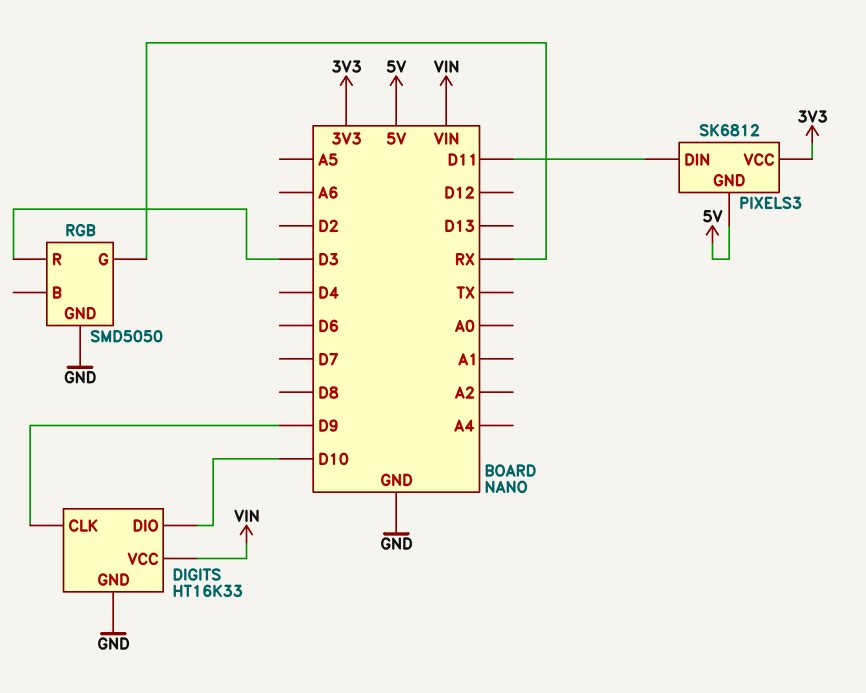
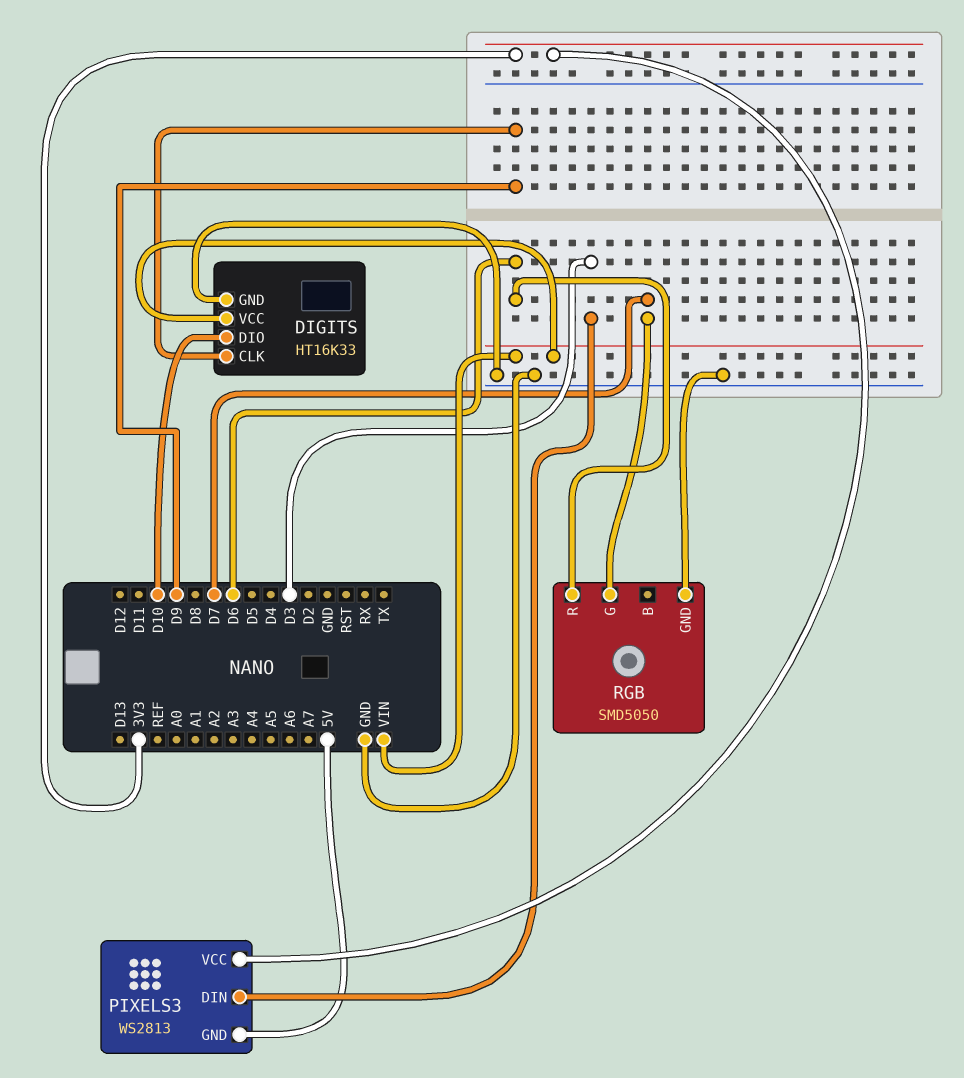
PIXELS3: SK6812 -> WS2813
PIXELS3 pin DIN: D11 -> D3
RGB pin G: RX -> D7
RGB pin R: D3 -> D6

